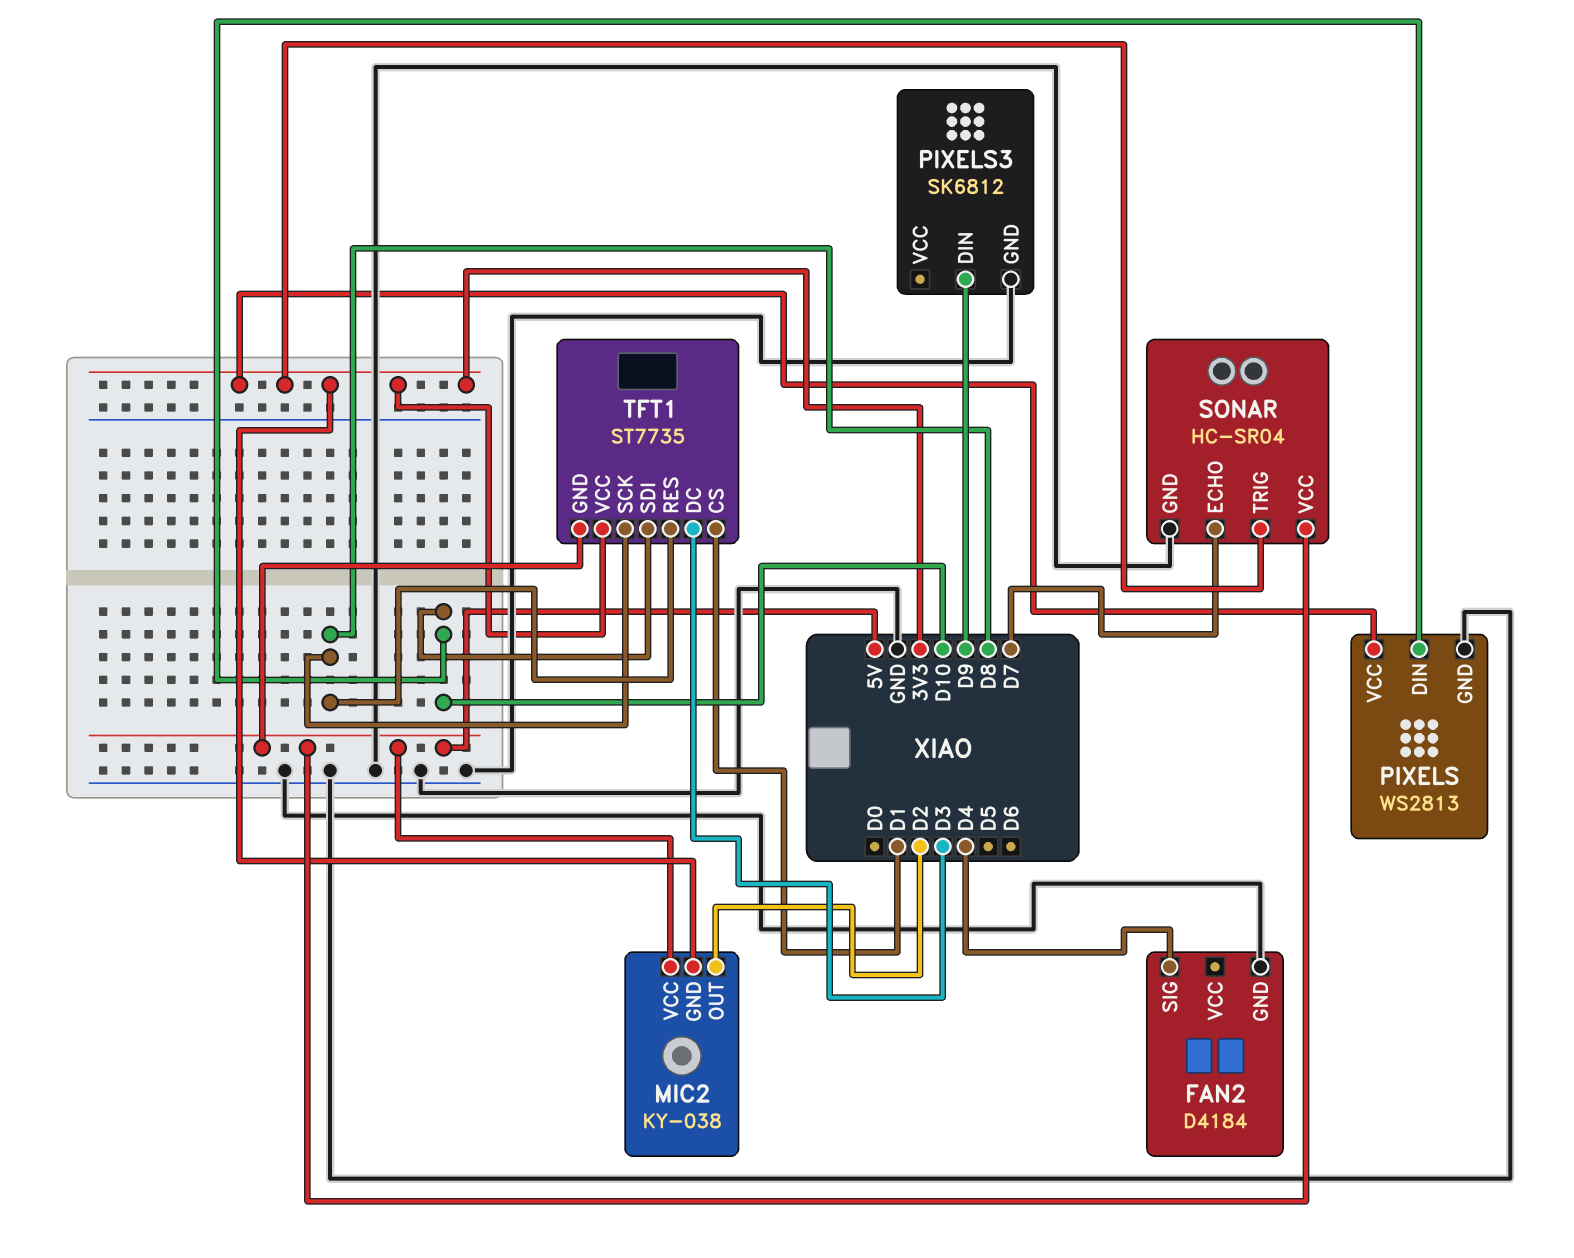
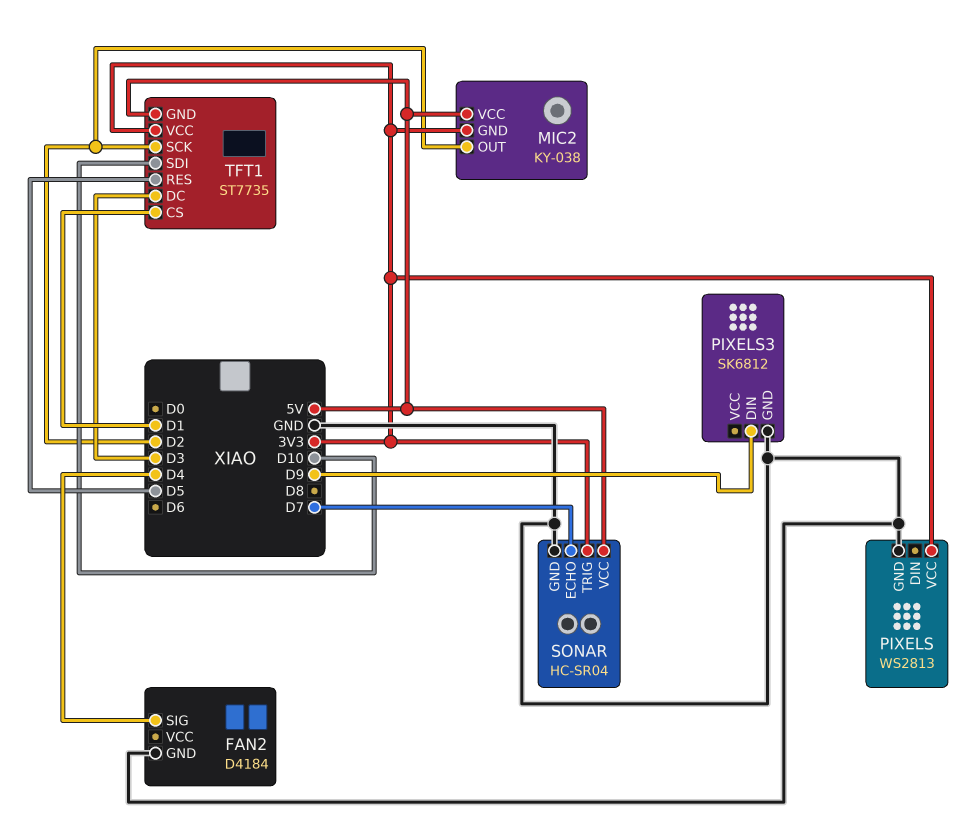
PIXELS pin DIN: D10 -> none
TFT1 pin RES: D8 -> D5
TFT1 pin SCK: D8 -> D2

